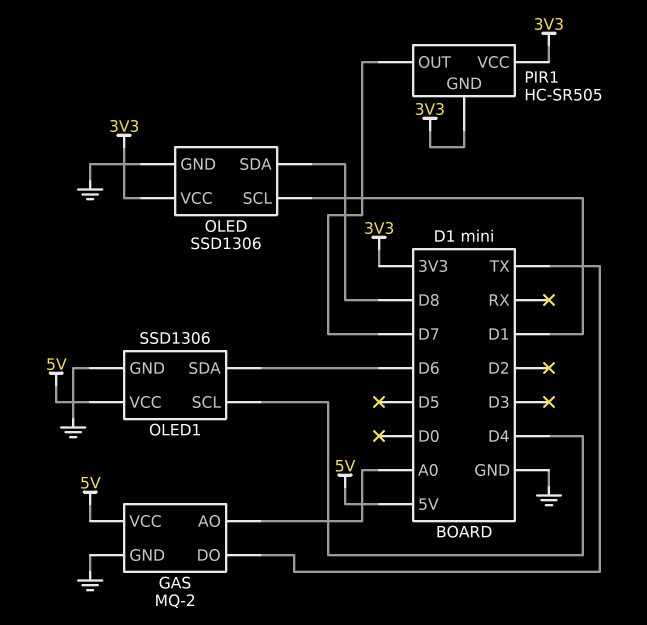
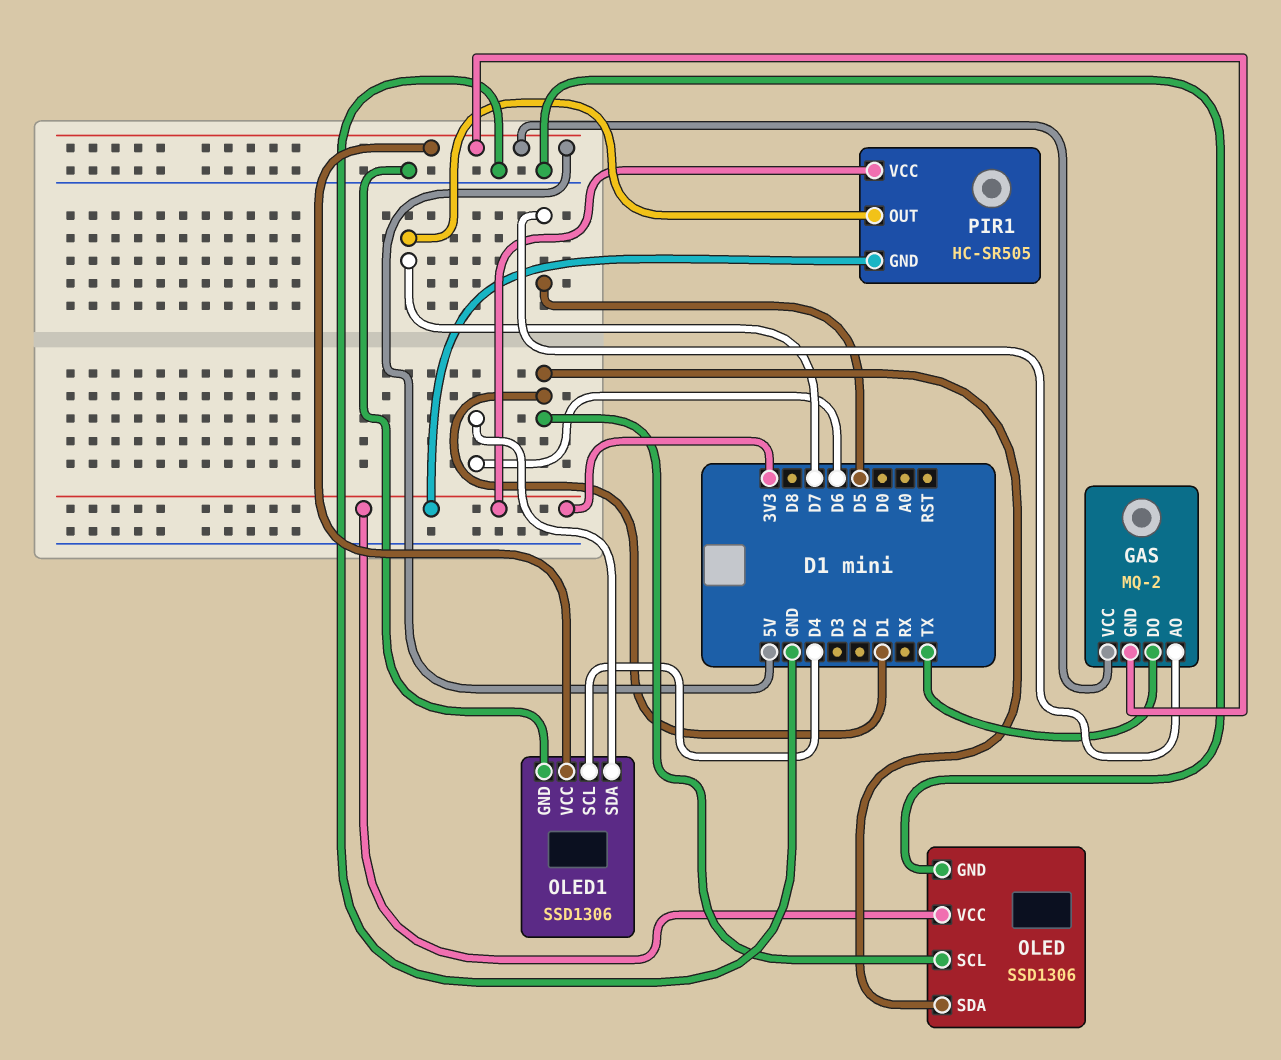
GAS pin AO: A0 -> D5
GAS pin GND: GND -> 5V
OLED pin SDA: D8 -> D1

